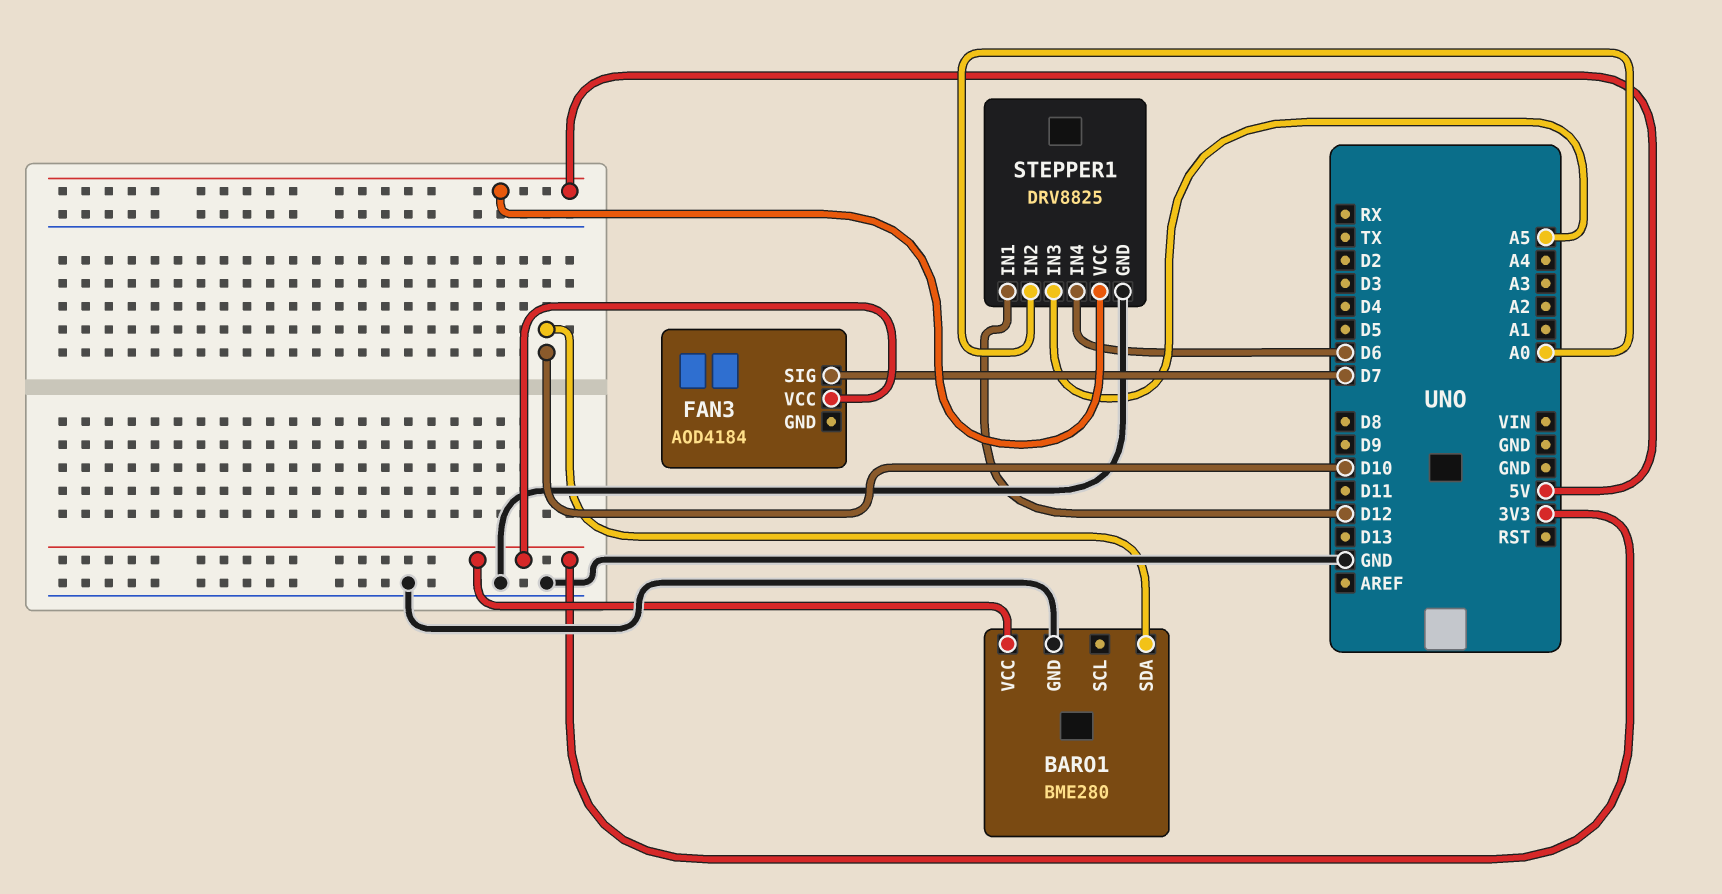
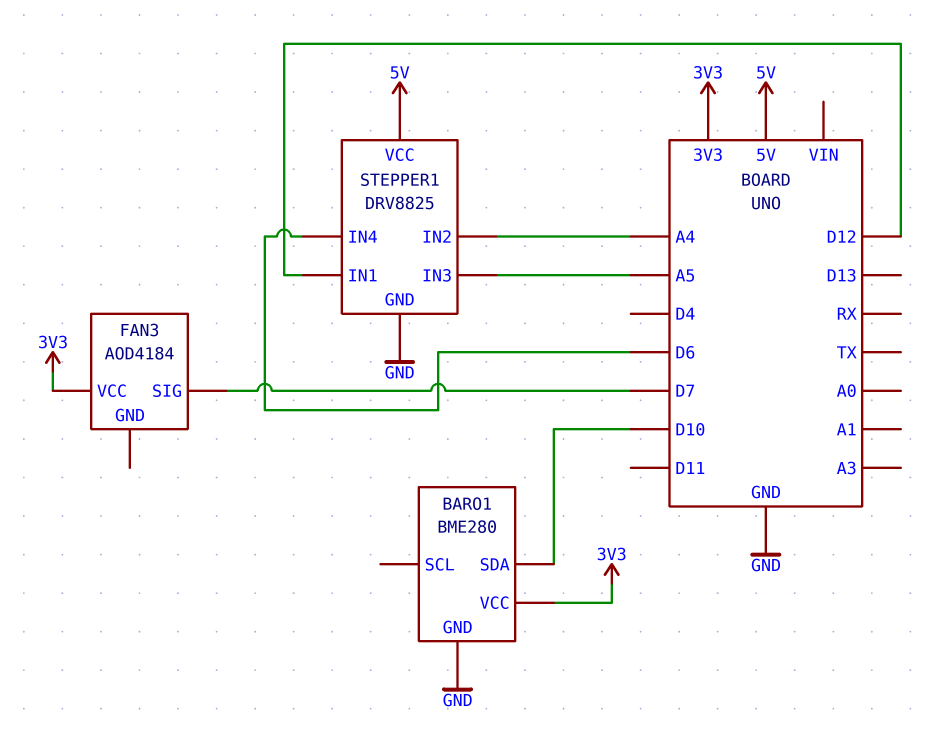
STEPPER1 pin IN2: A0 -> A4

